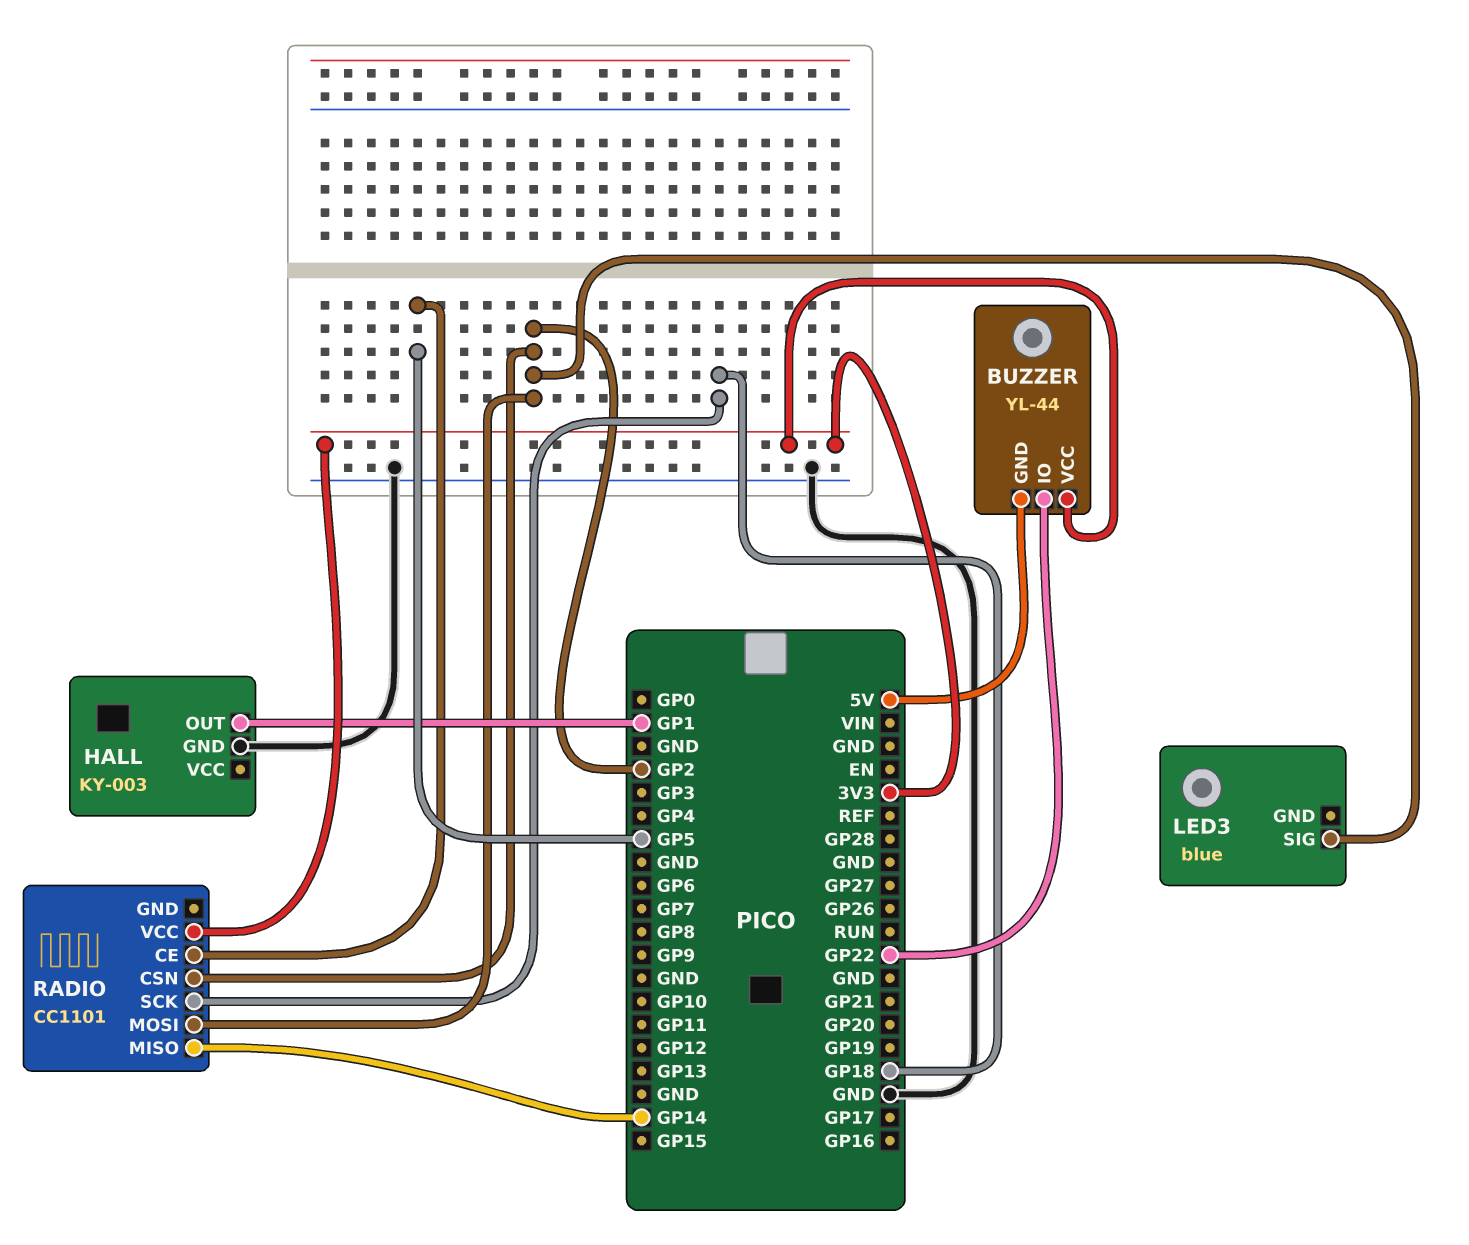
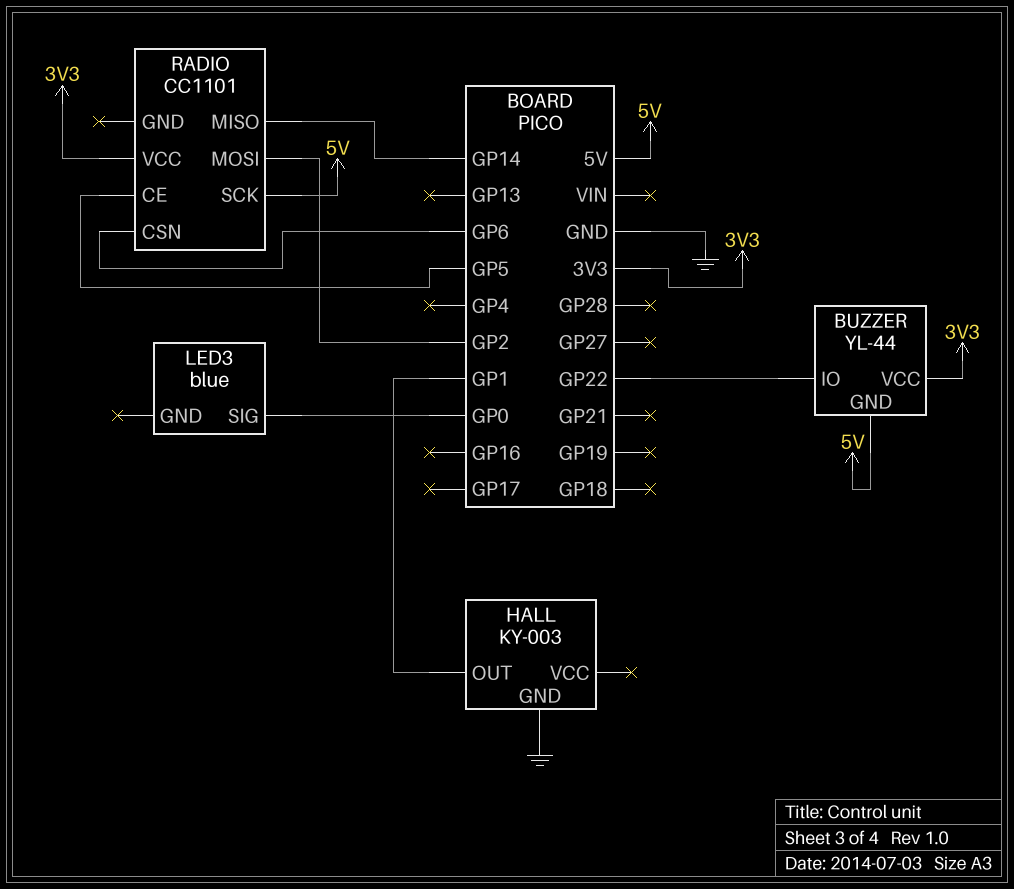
LED3 pin SIG: GP2 -> GP0
RADIO pin CSN: GP2 -> GP6
RADIO pin SCK: GP18 -> 5V

